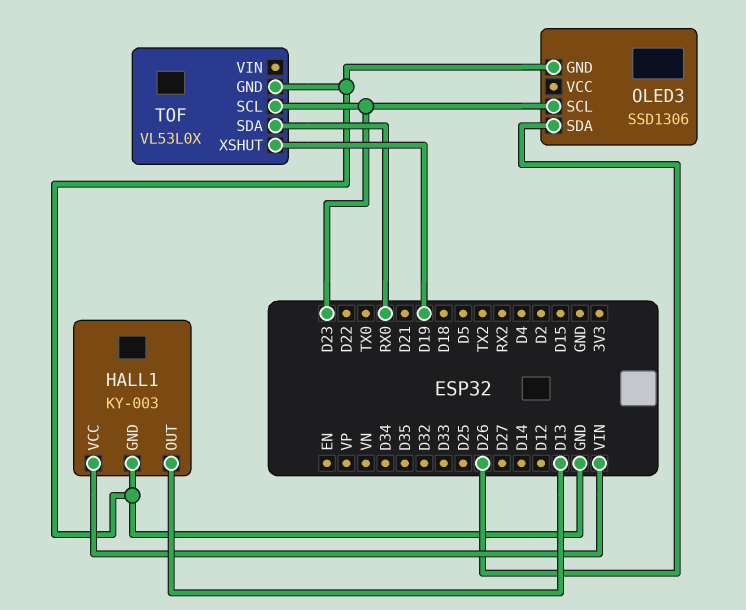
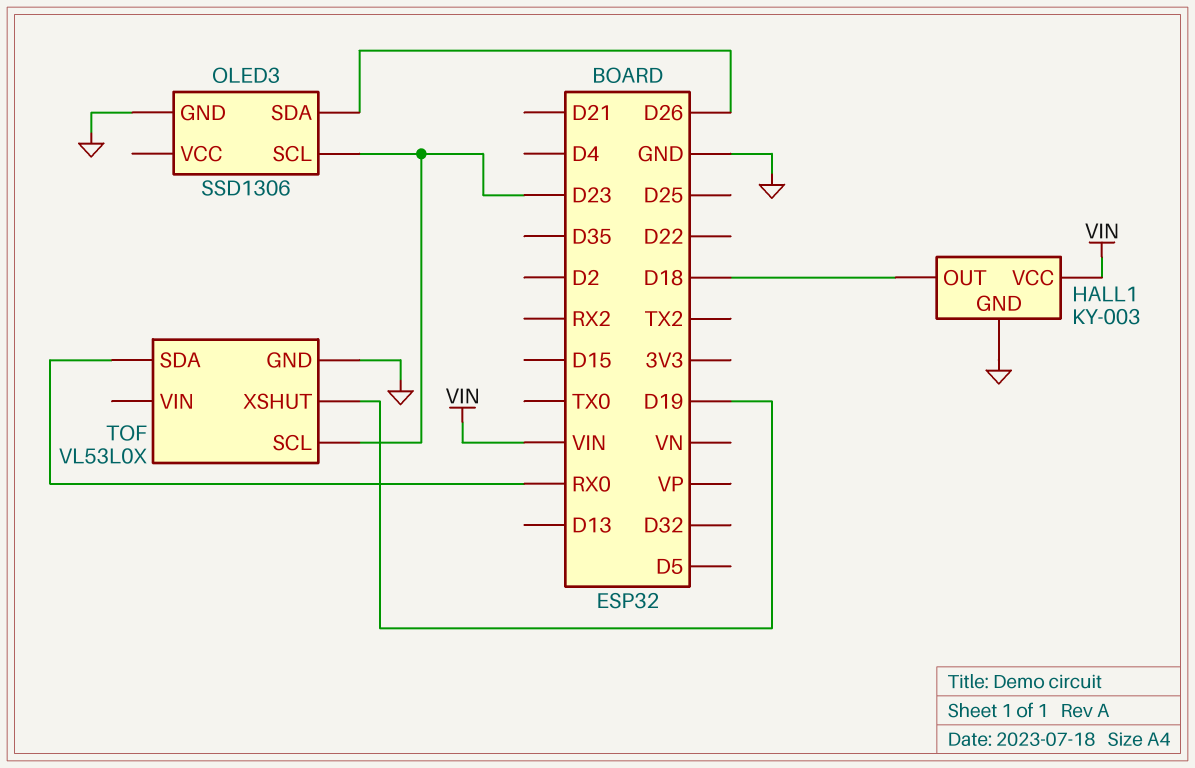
HALL1 pin OUT: D13 -> D18

